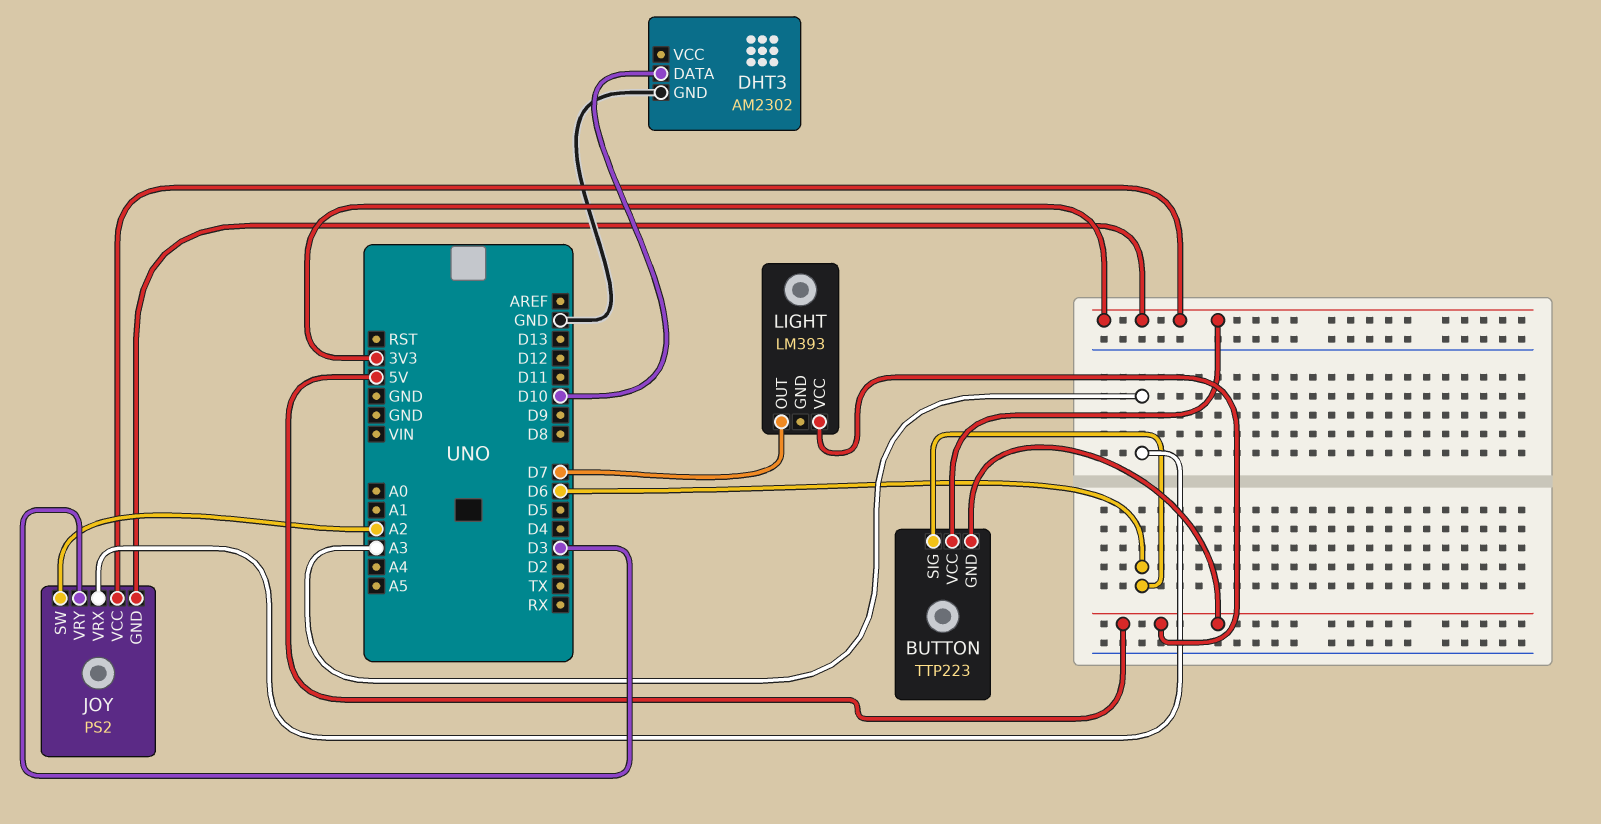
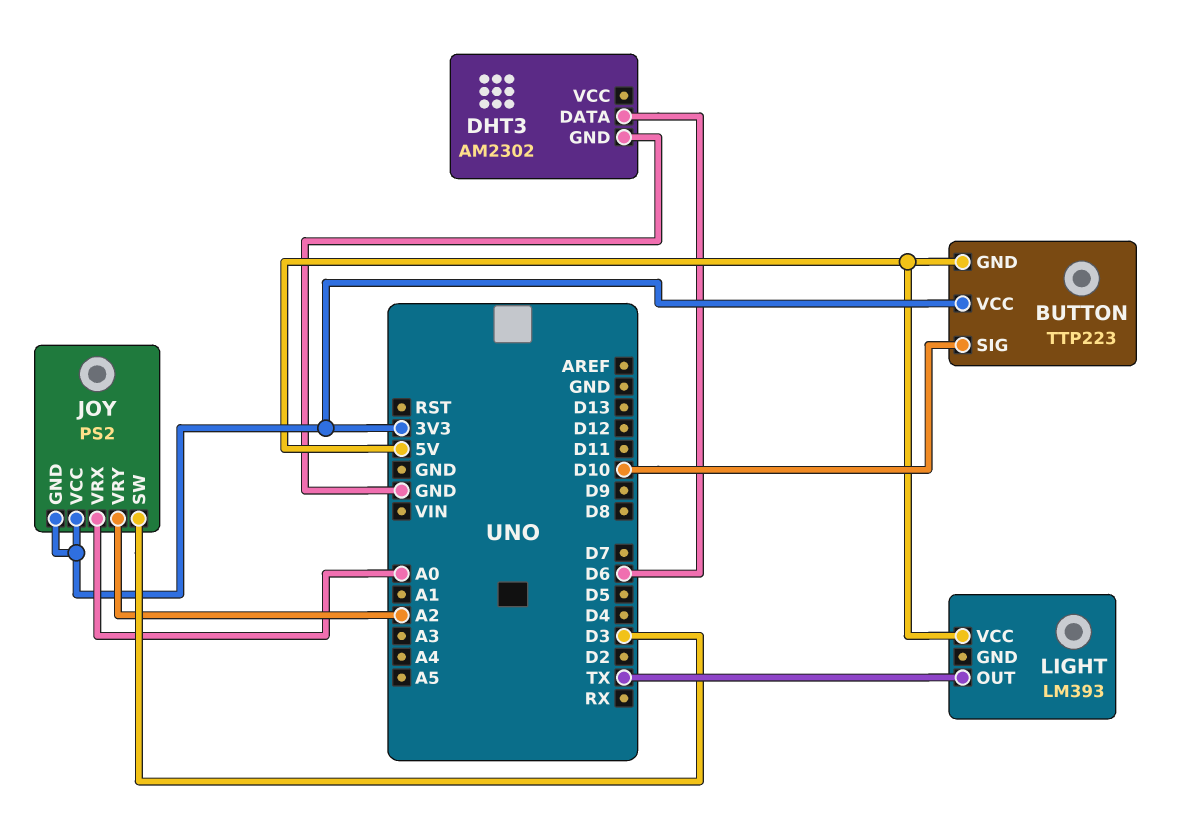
BUTTON pin SIG: D6 -> D10
DHT3 pin DATA: D10 -> D6
JOY pin SW: A2 -> D3
JOY pin VRX: A3 -> A0
JOY pin VRY: D3 -> A2
LIGHT pin OUT: D7 -> TX

